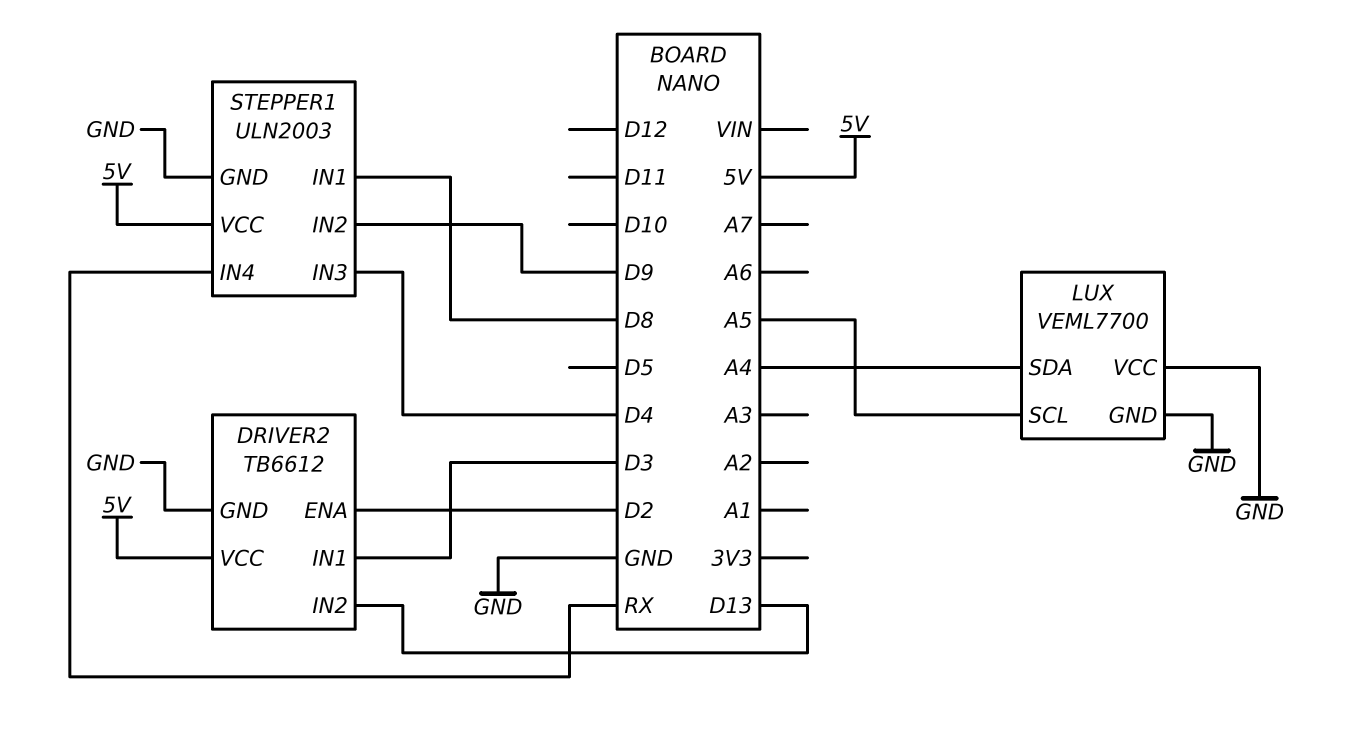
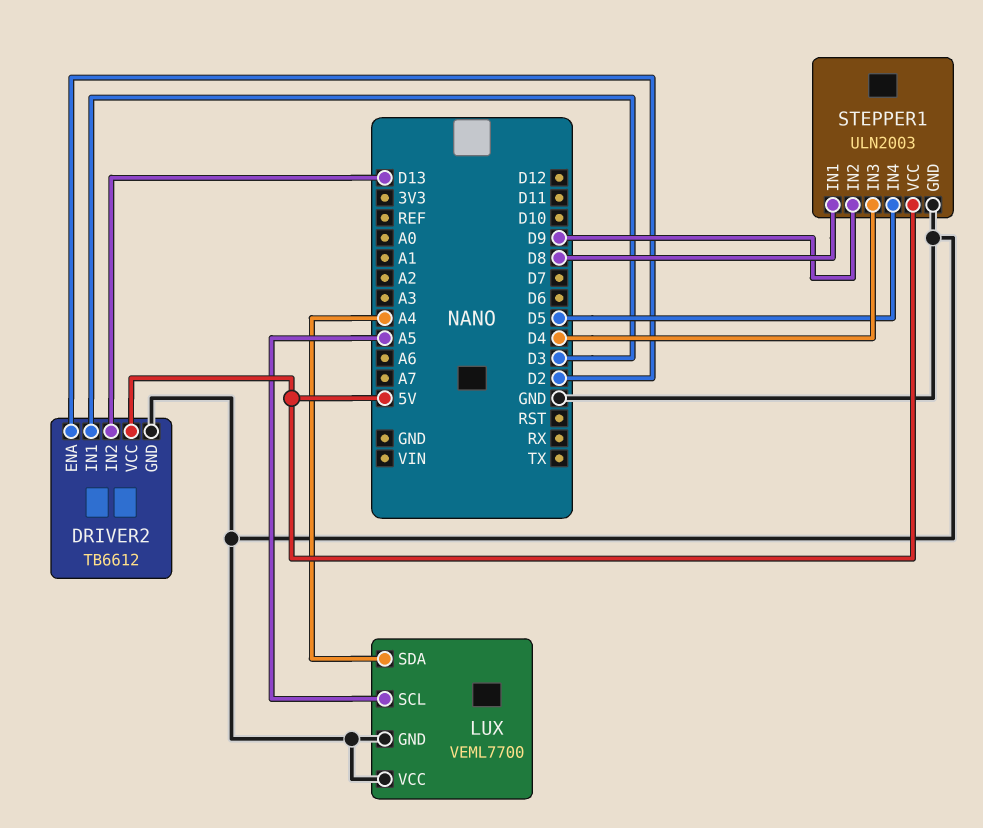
STEPPER1 pin IN4: RX -> D5

